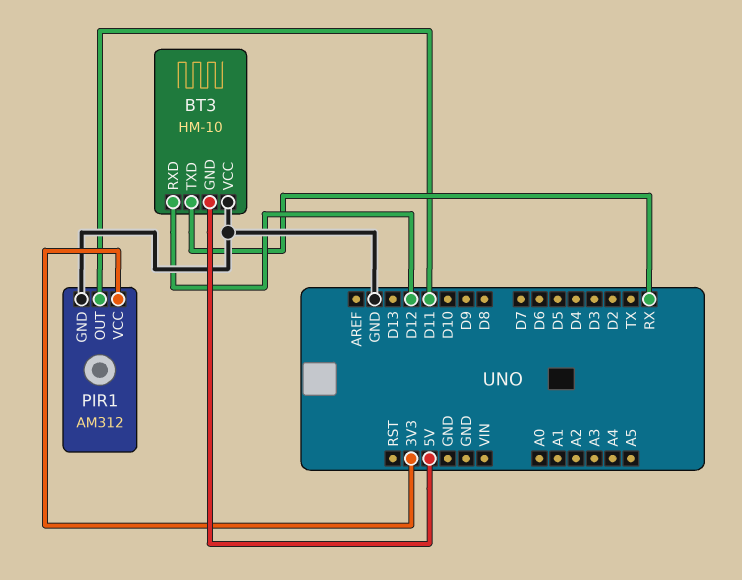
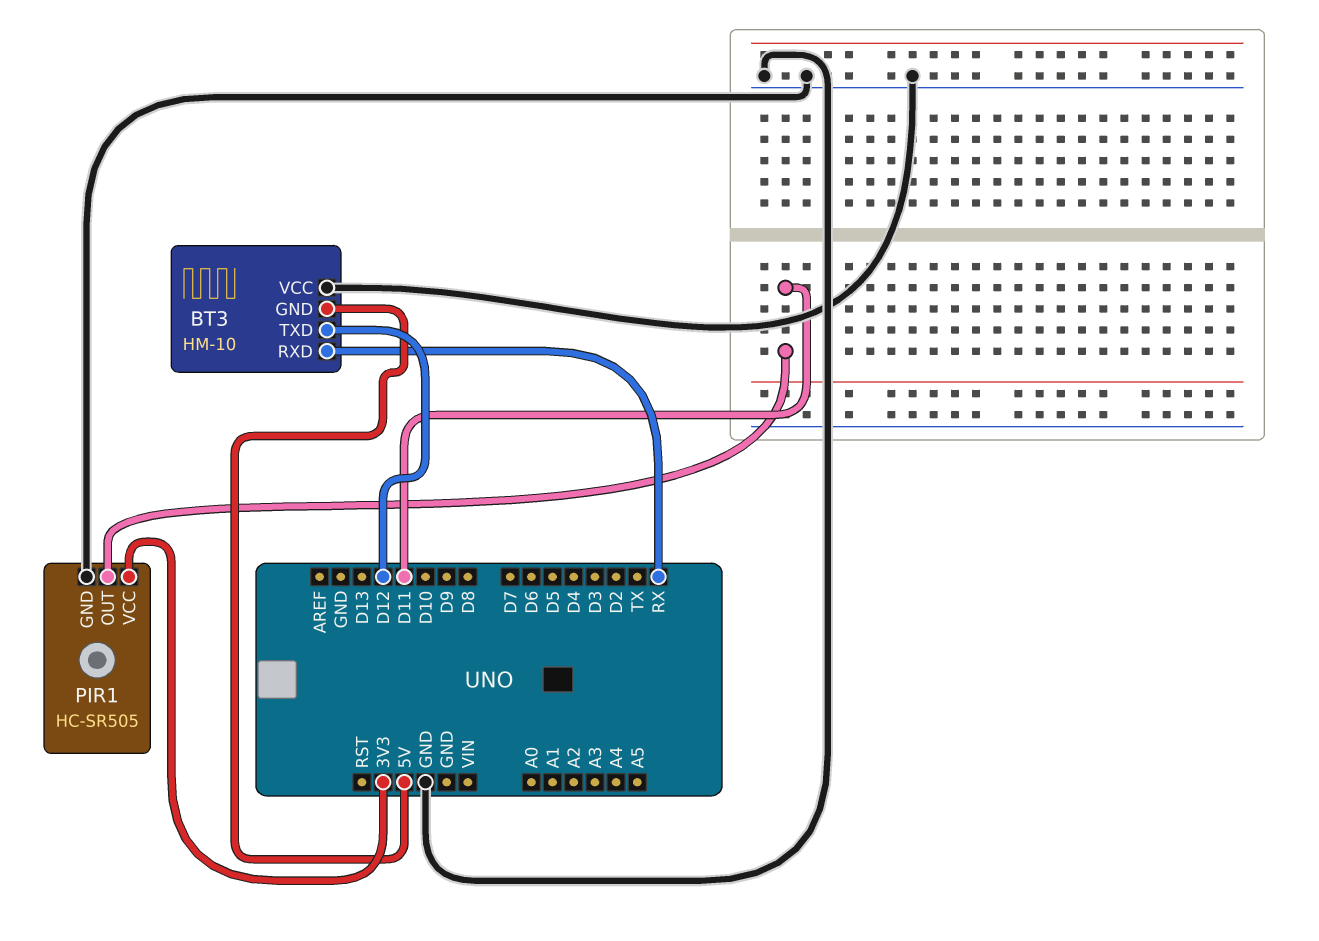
BT3 pin RXD: D12 -> RX
BT3 pin TXD: RX -> D12
PIR1: AM312 -> HC-SR505

